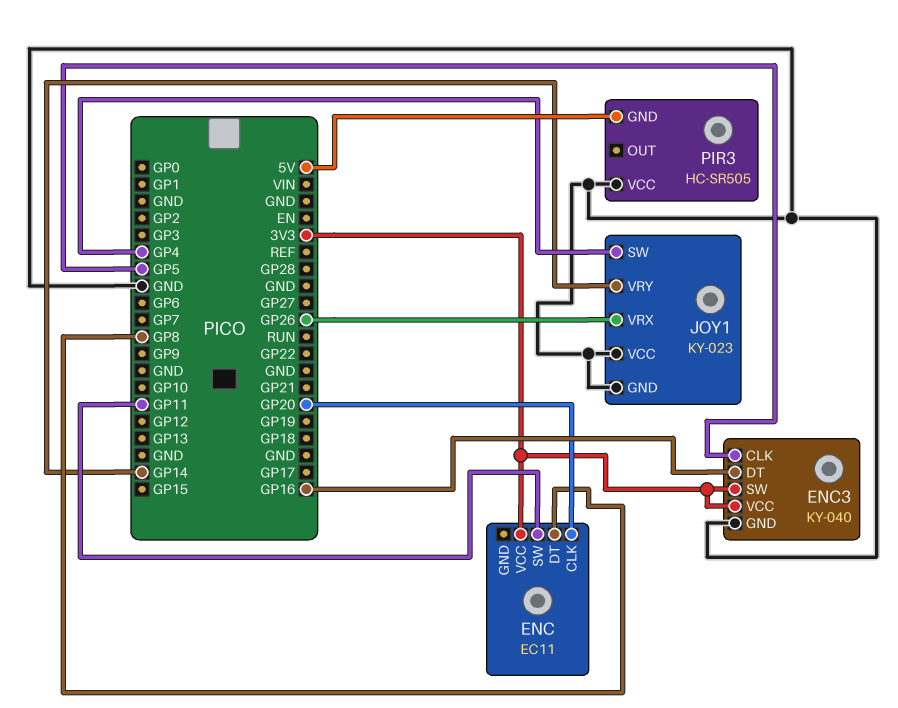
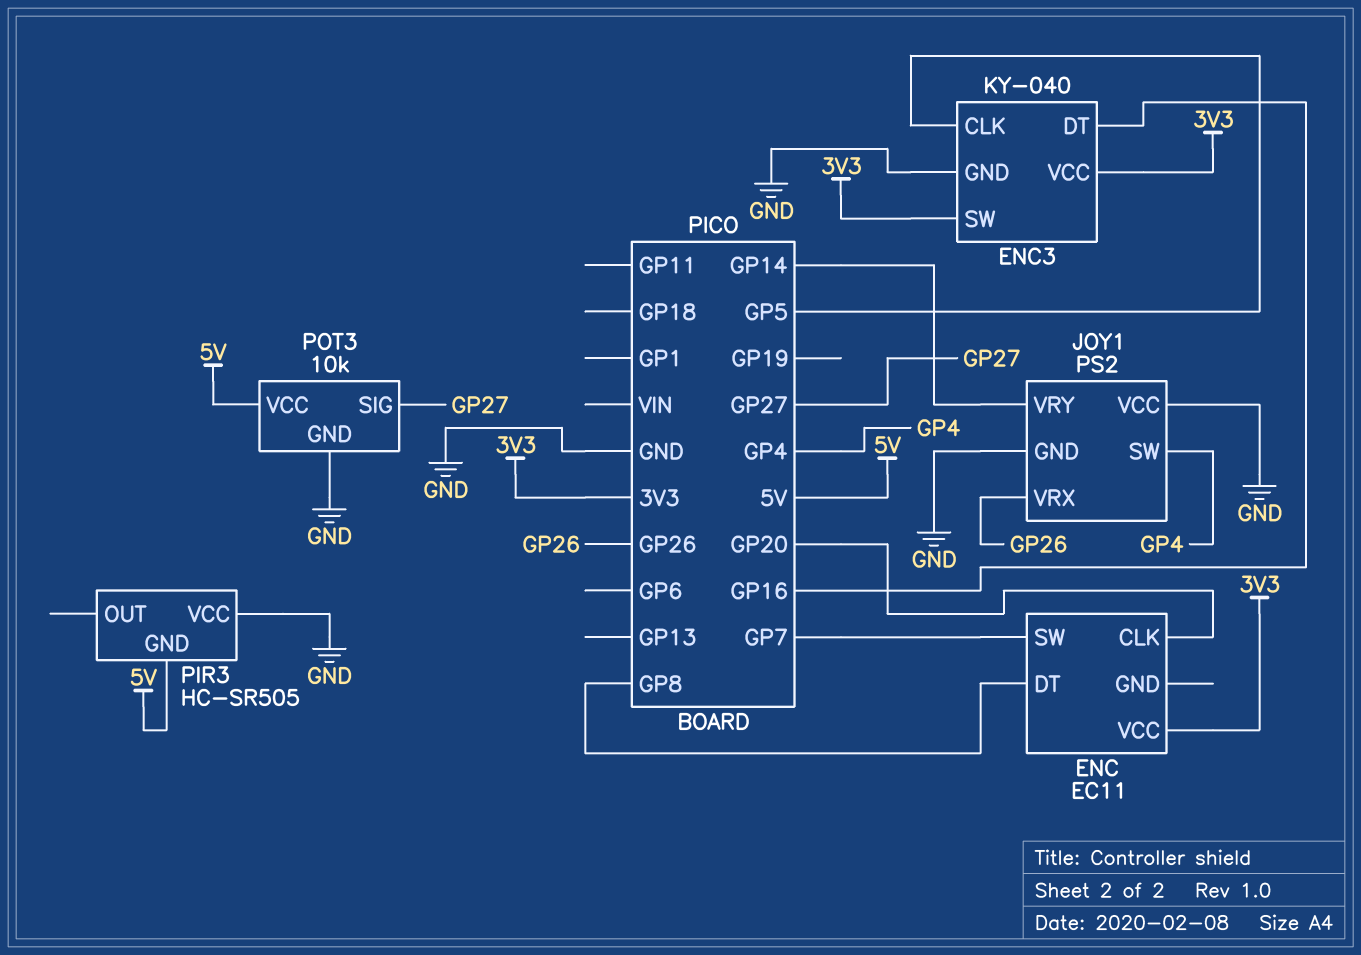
ENC pin SW: GP11 -> GP7
JOY1: KY-023 -> PS2
POT3: none -> 10k
POT3 pin GND: none -> GND
POT3 pin SIG: none -> GP27
POT3 pin VCC: none -> 5V

